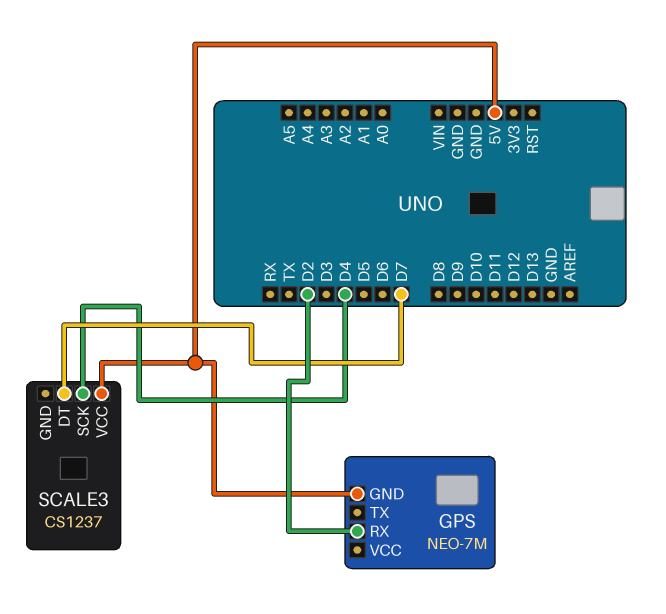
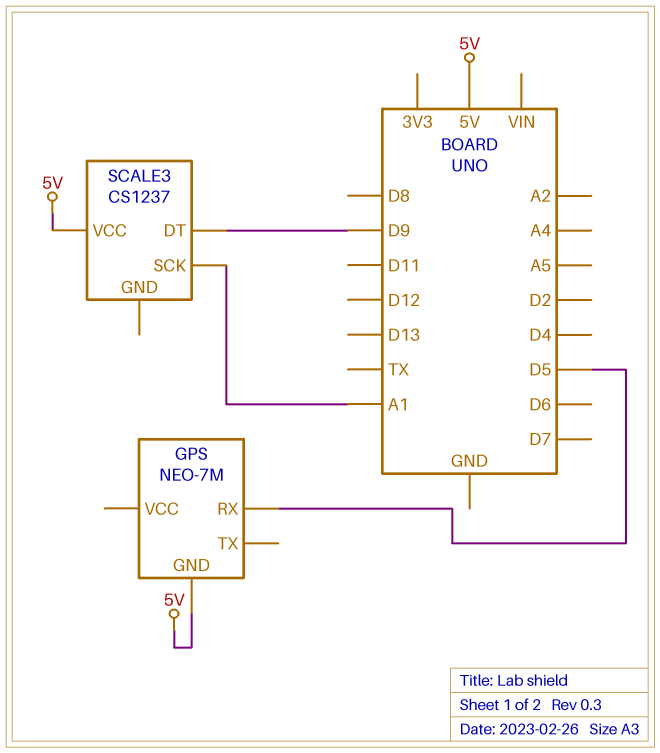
GPS pin RX: D2 -> D5
SCALE3 pin DT: D7 -> D9
SCALE3 pin SCK: D4 -> A1

